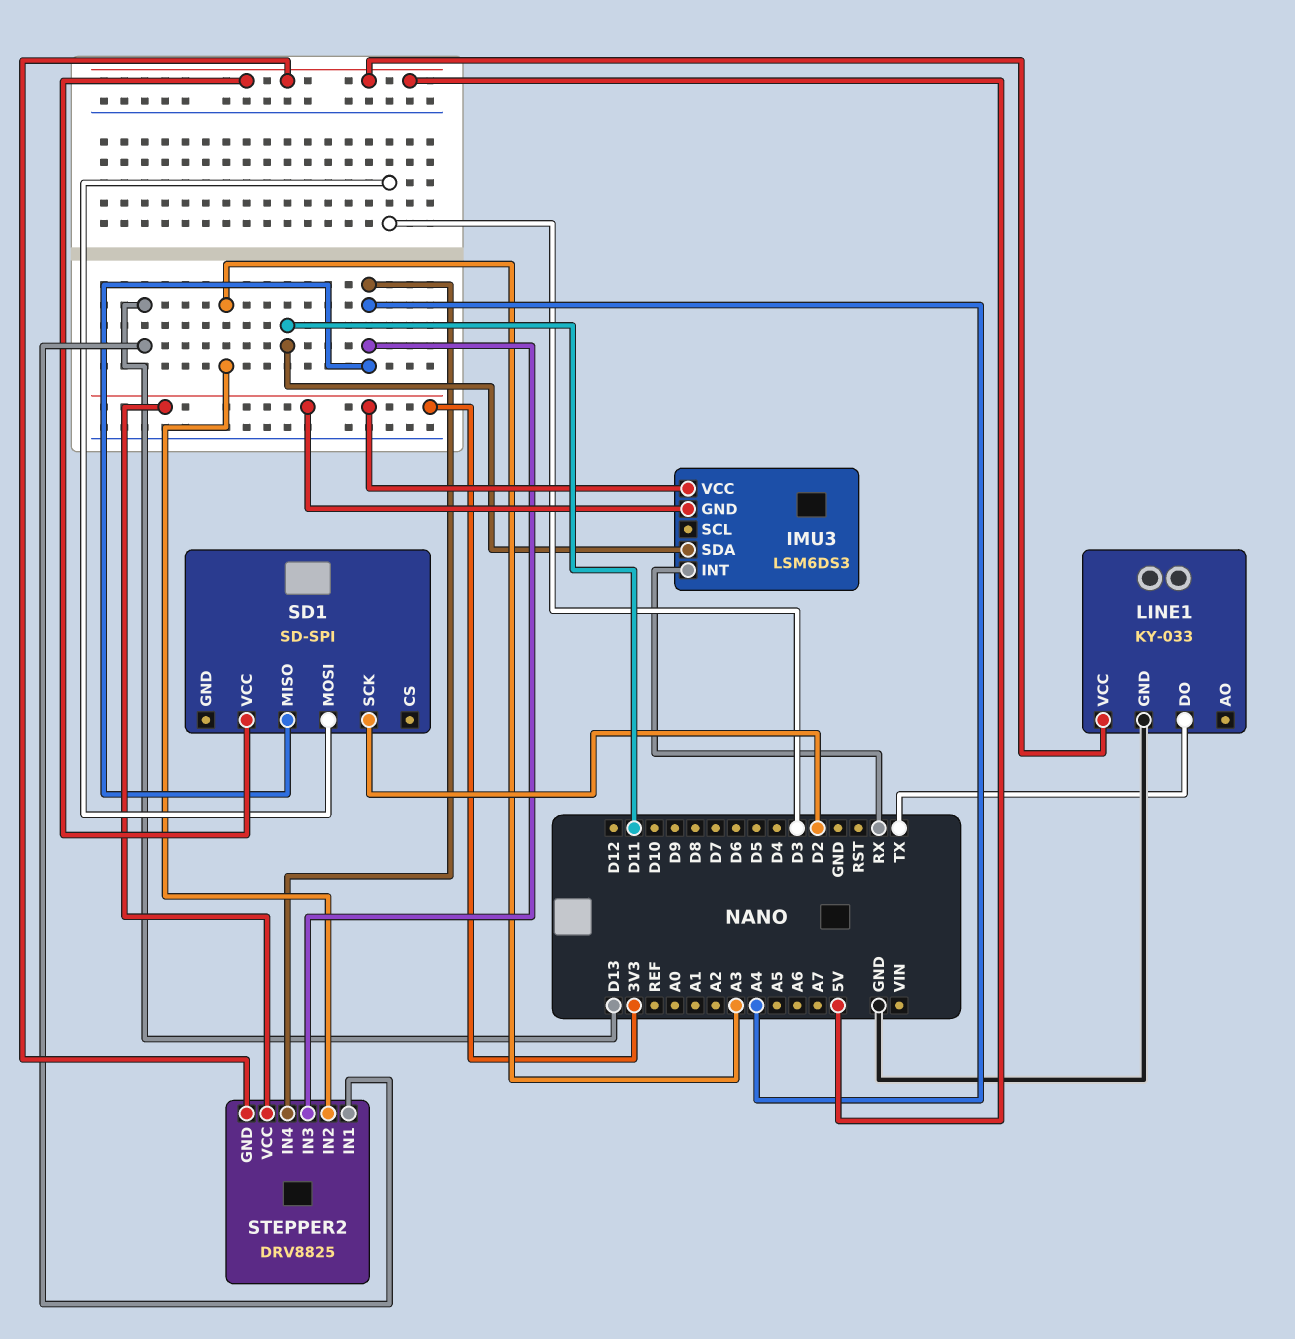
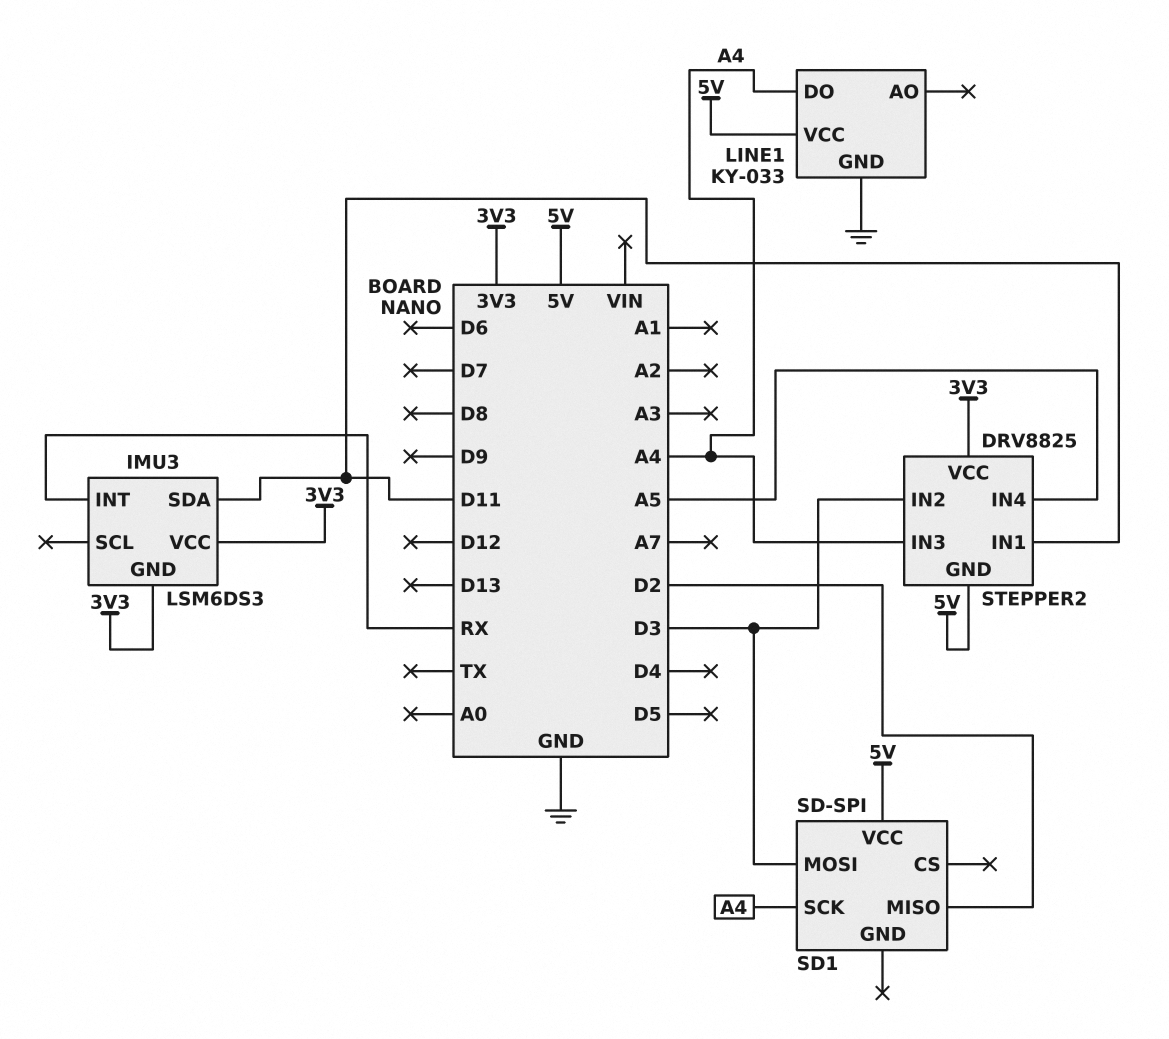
LINE1 pin DO: TX -> A4
SD1 pin MISO: A4 -> D2
SD1 pin SCK: D2 -> A4
STEPPER2 pin IN1: D13 -> D11
STEPPER2 pin IN2: A3 -> D3
STEPPER2 pin IN4: A4 -> A5

